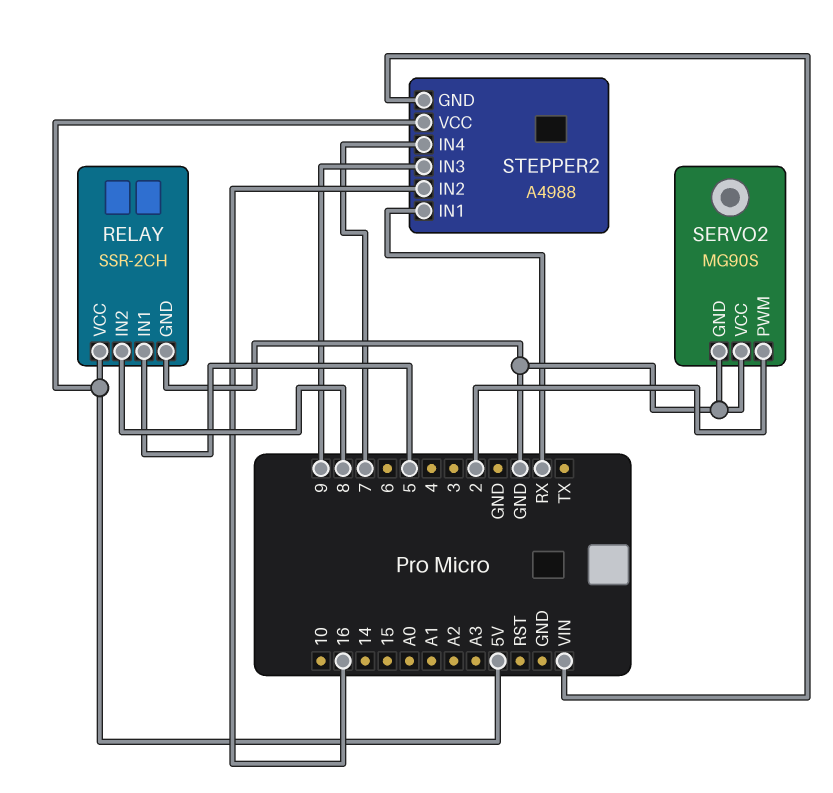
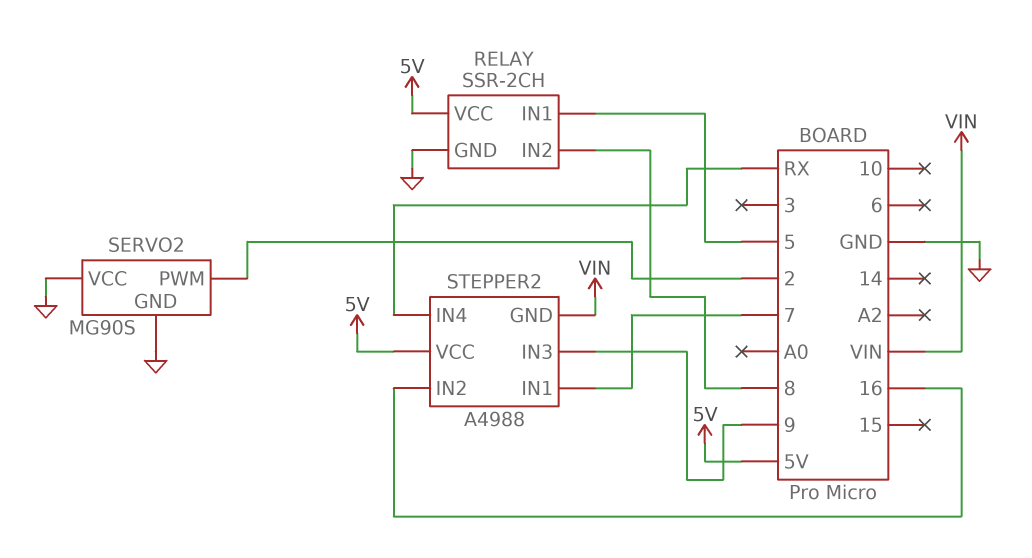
STEPPER2 pin IN1: RX -> 7
STEPPER2 pin IN4: 7 -> RX

